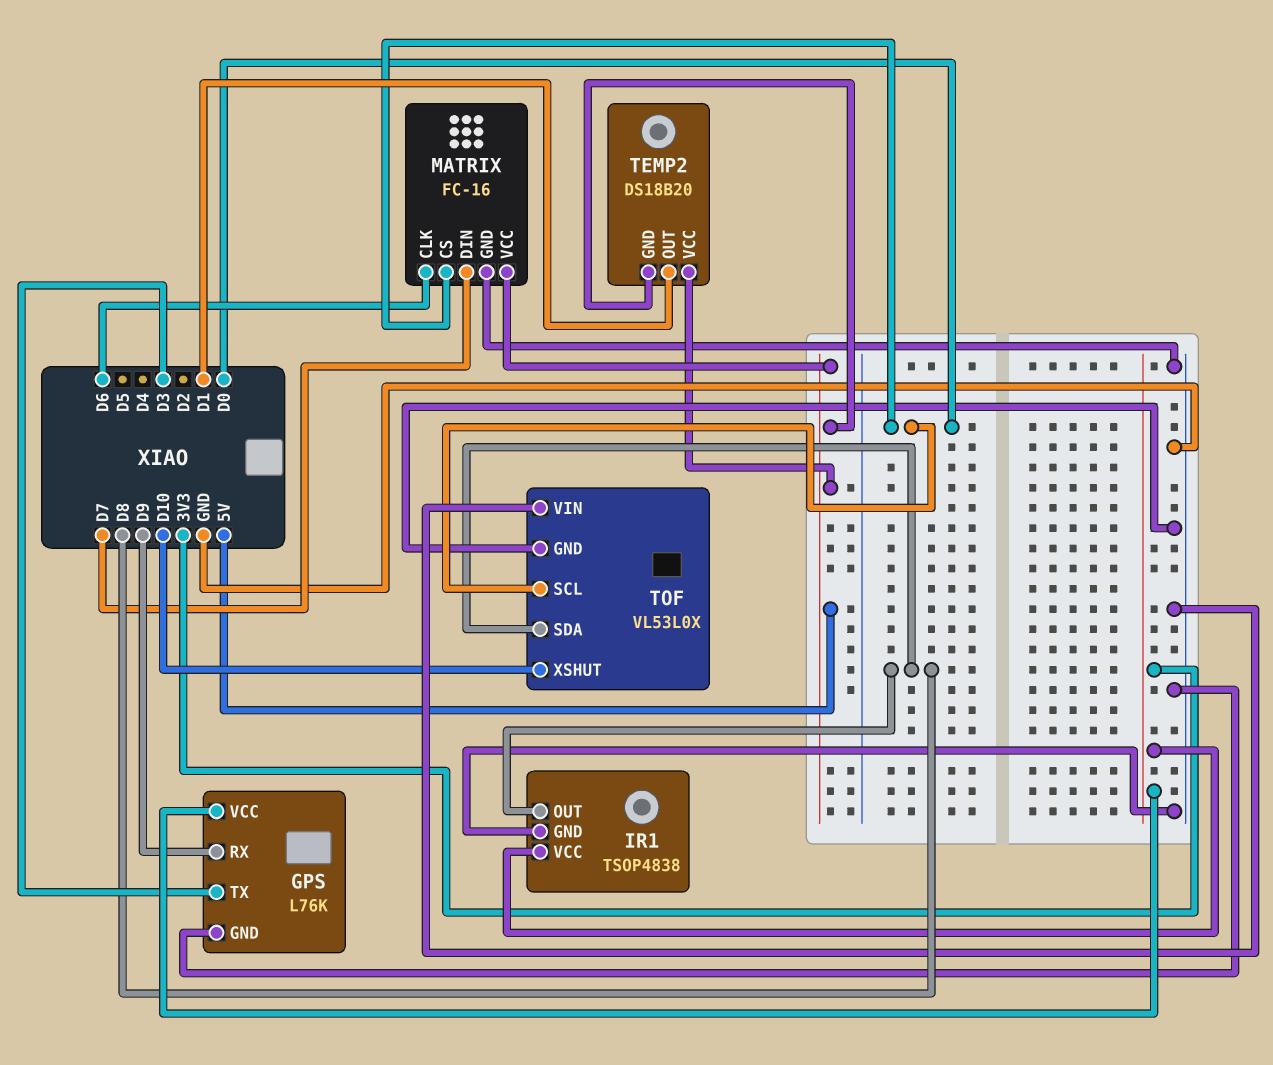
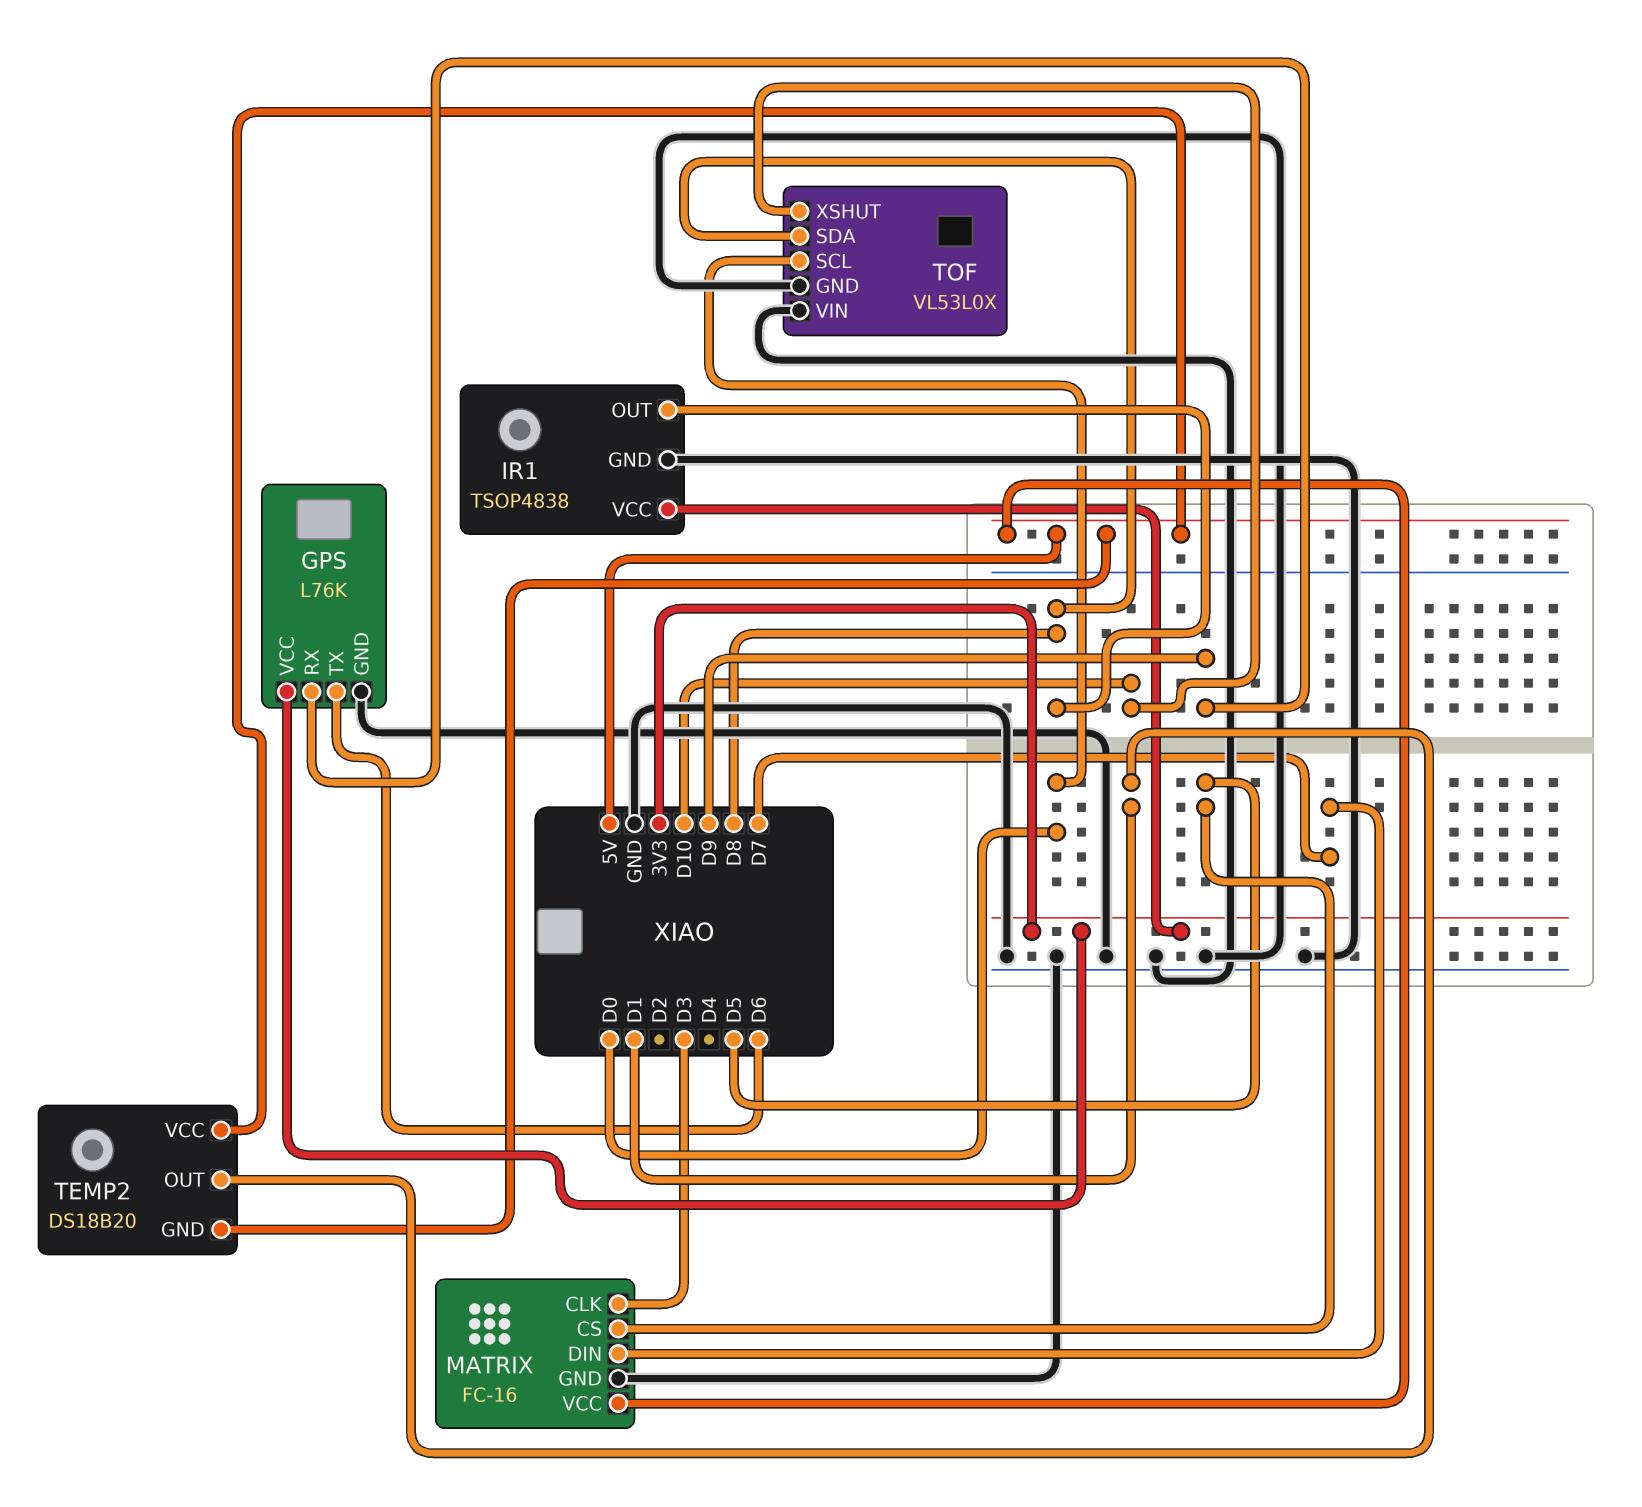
GPS pin TX: D3 -> D6
MATRIX pin CLK: D6 -> D3
MATRIX pin CS: D0 -> D5

